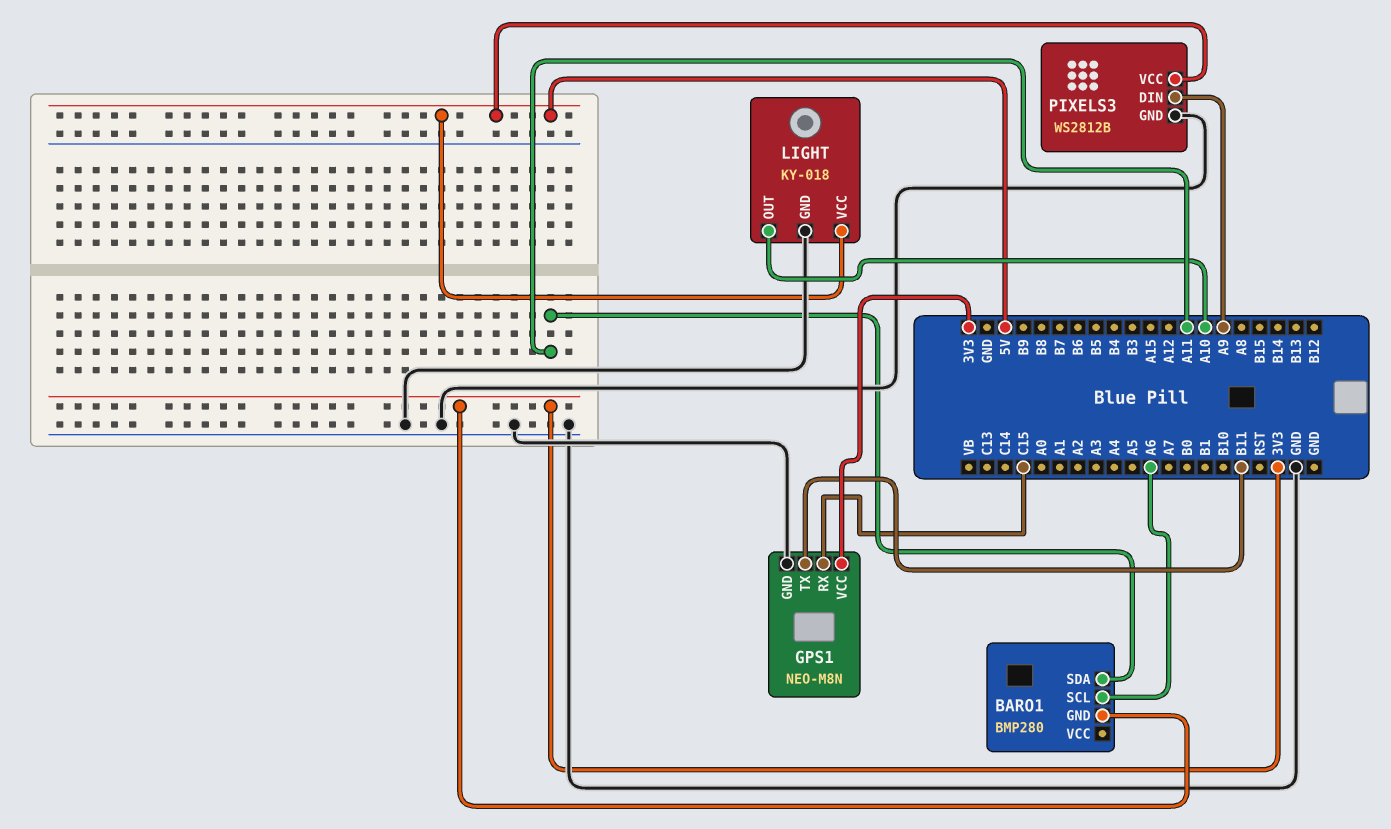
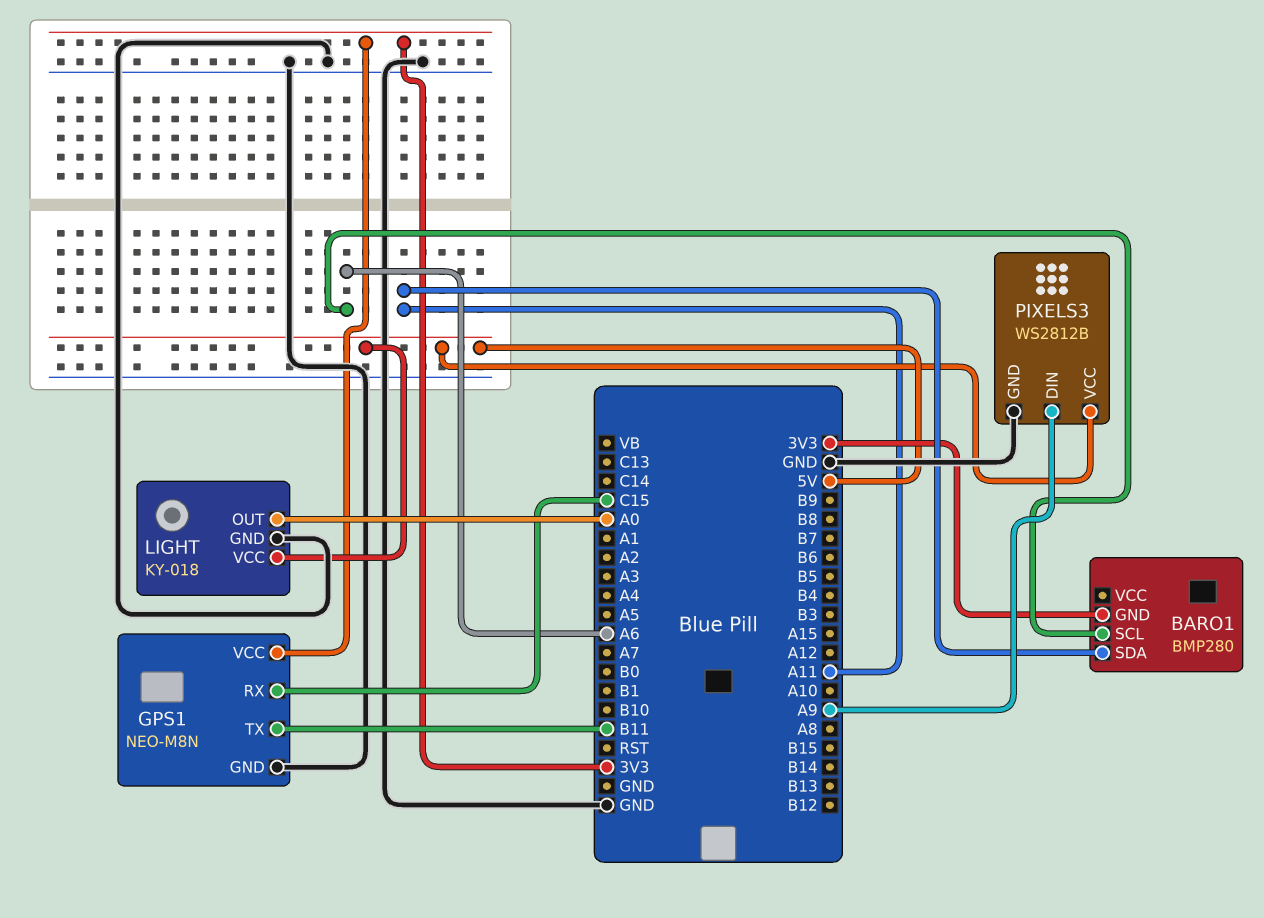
LIGHT pin OUT: A10 -> A0

